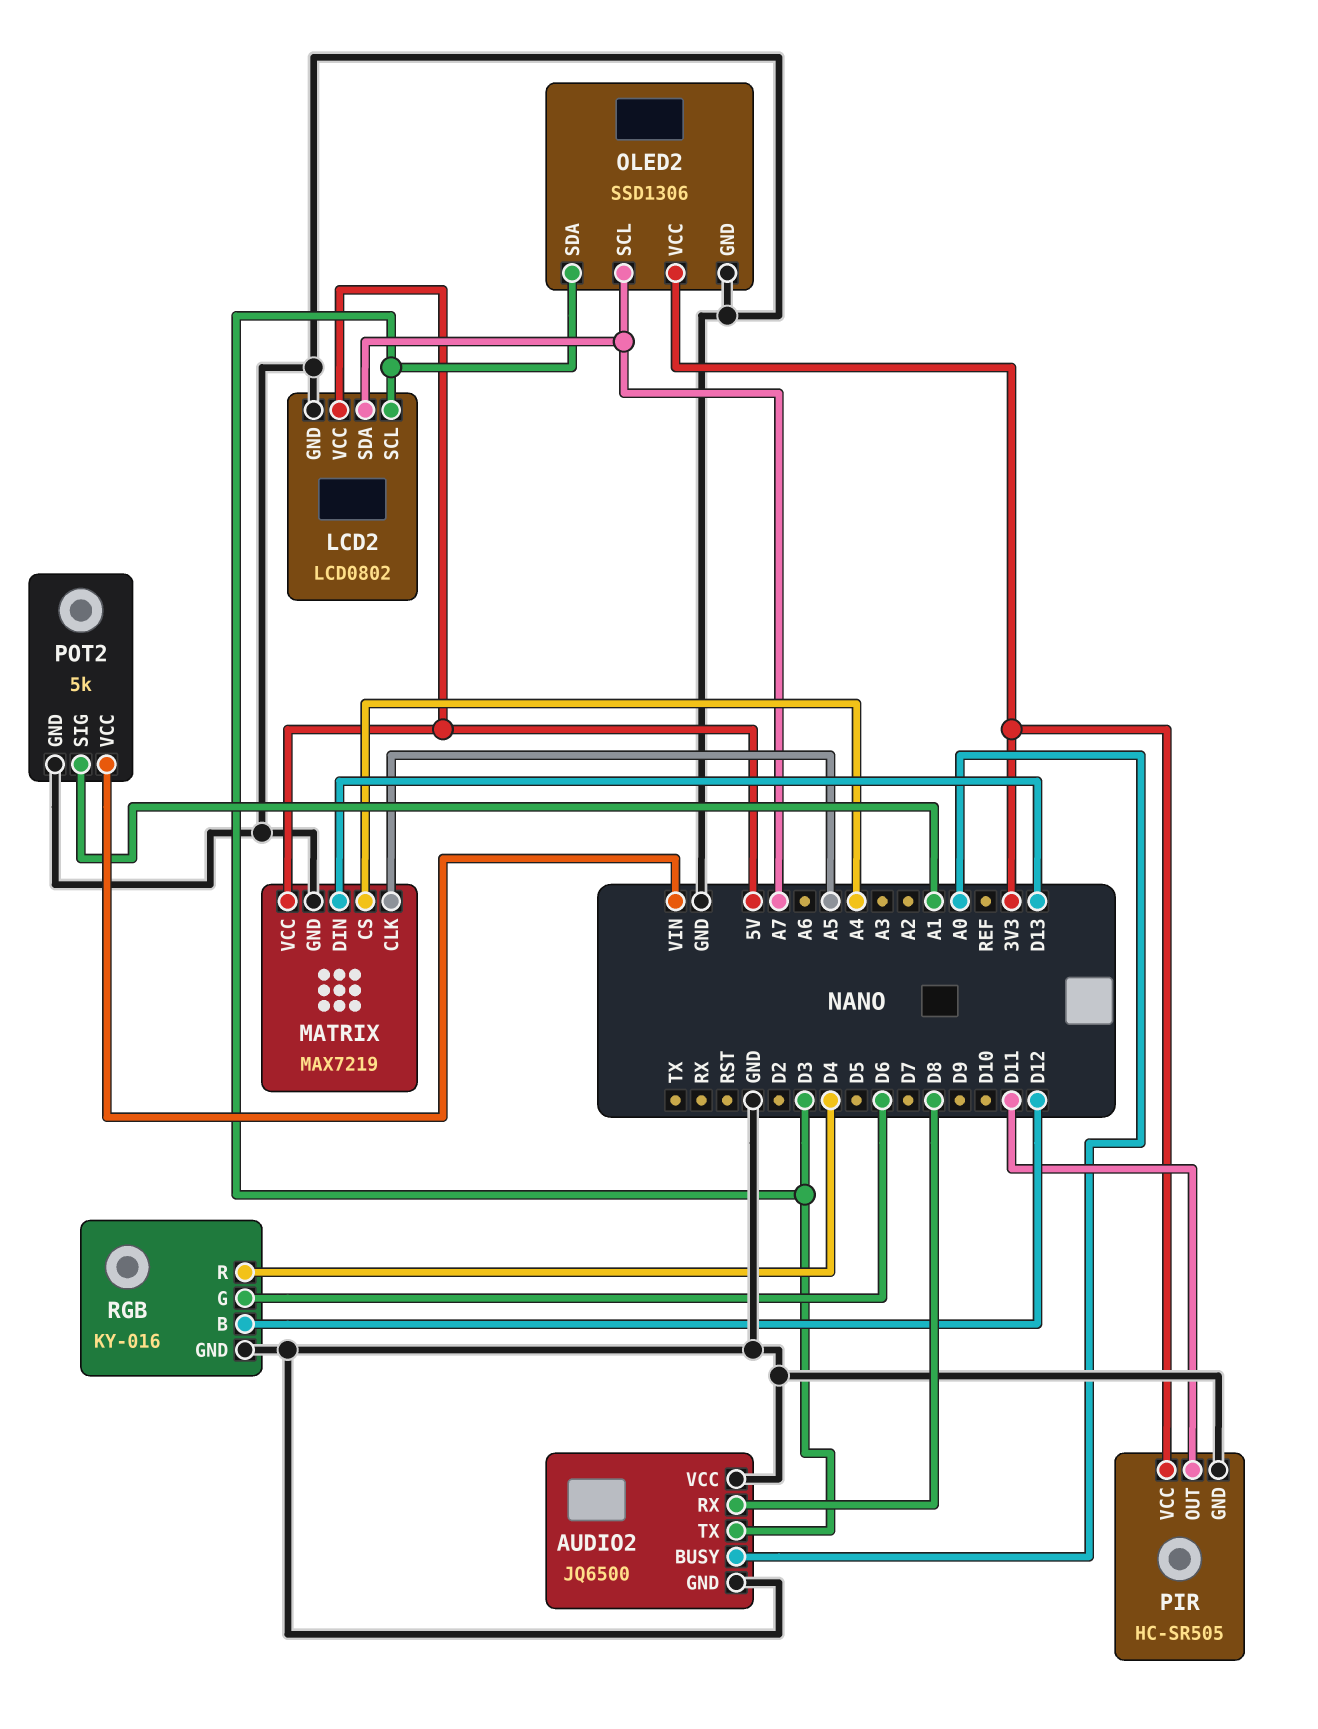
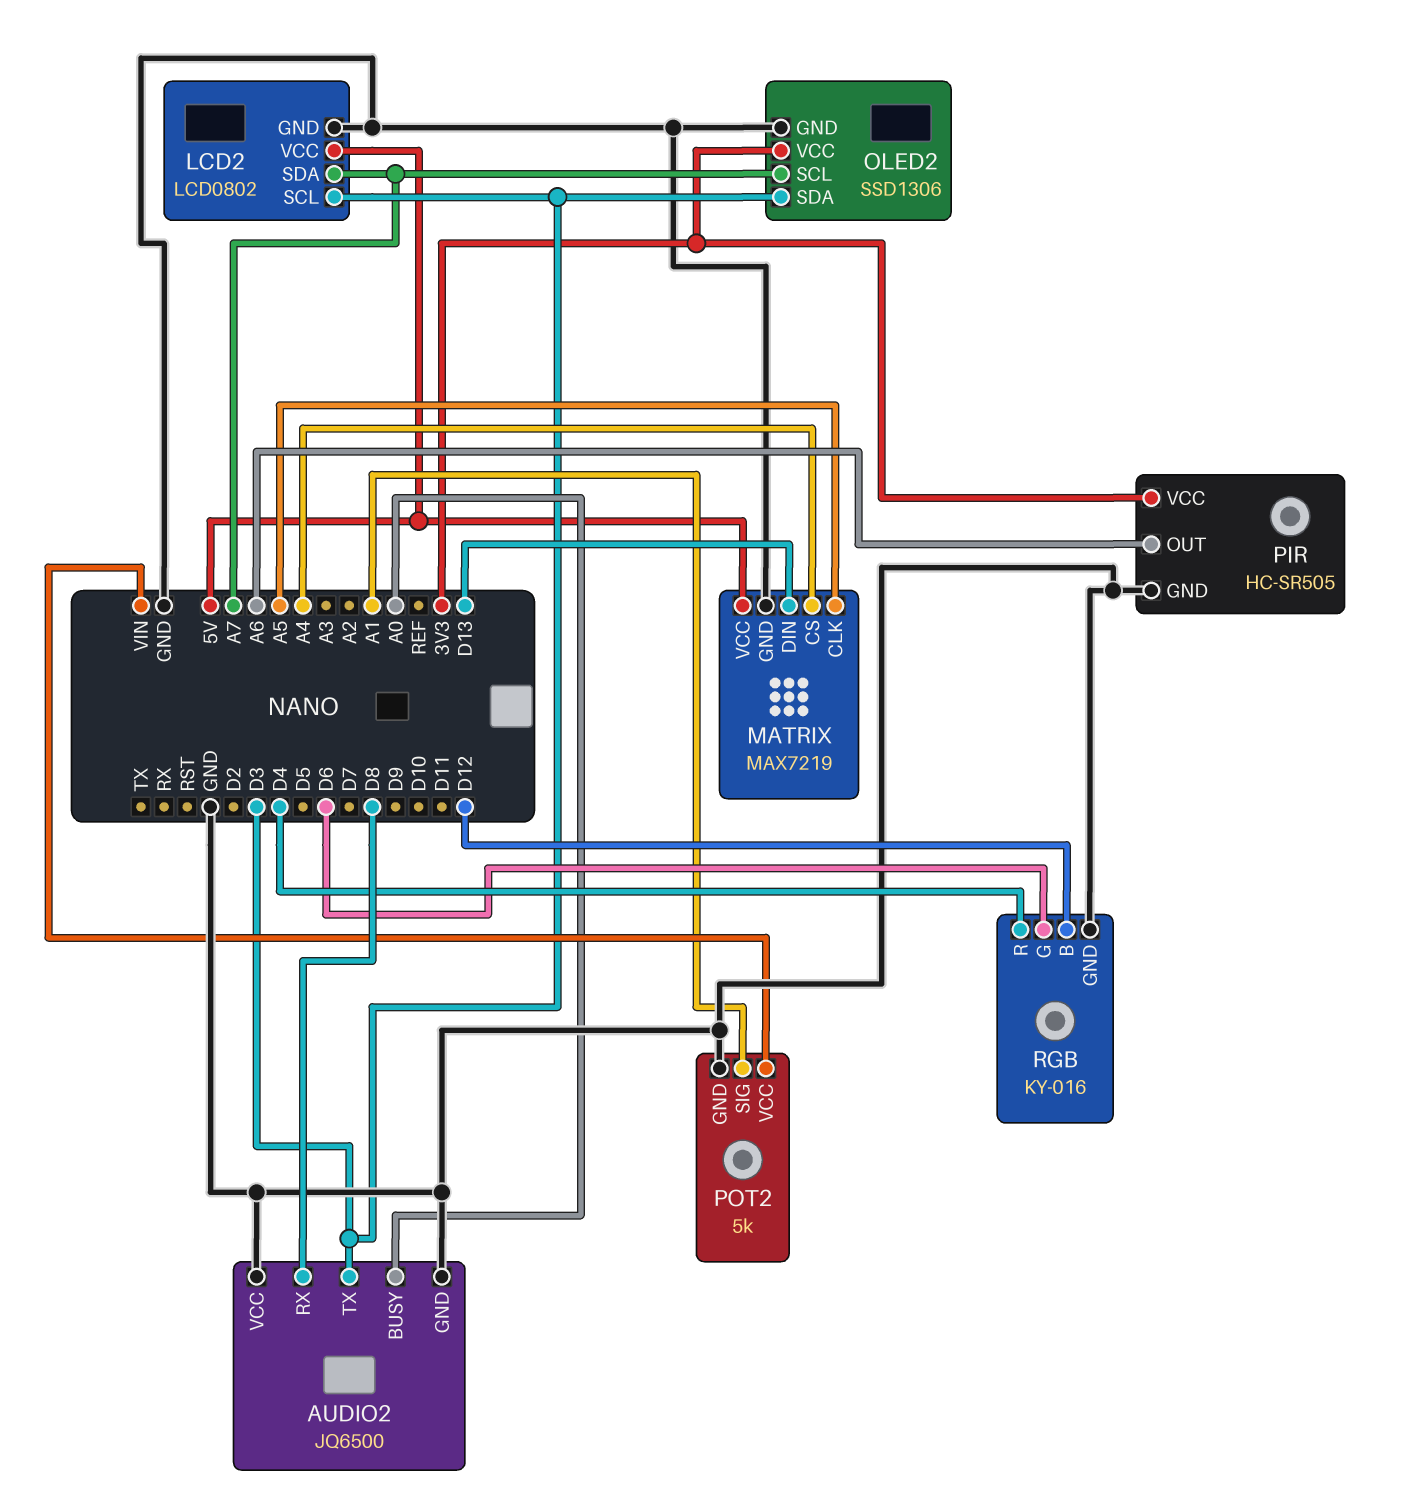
PIR pin OUT: D11 -> A6

